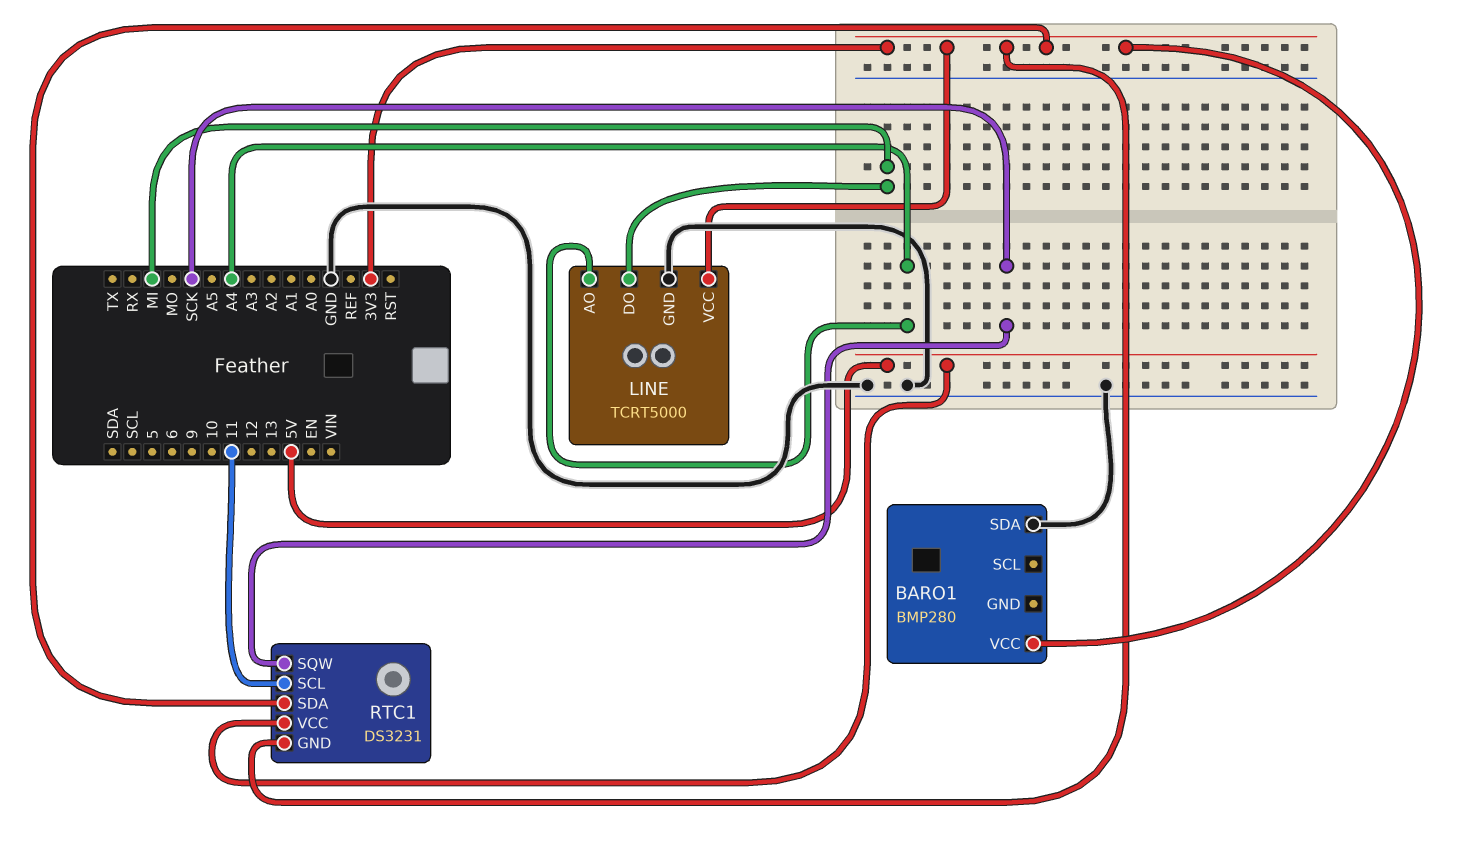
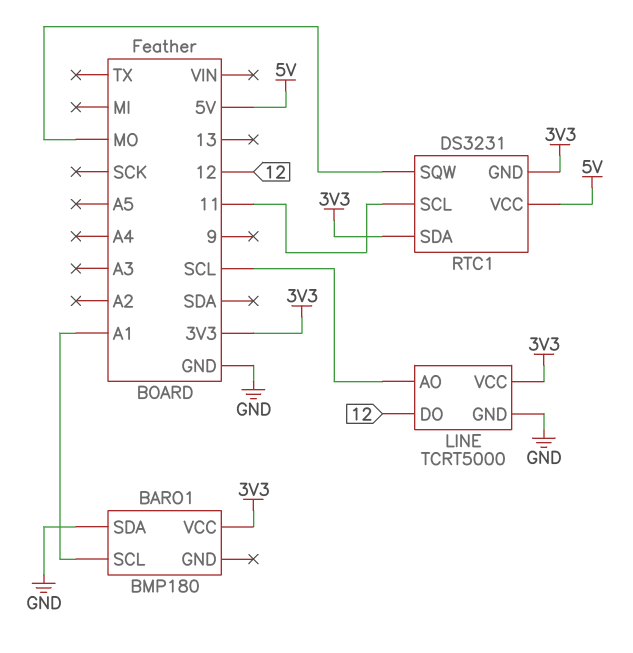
BARO1: BMP280 -> BMP180
BARO1 pin SCL: none -> A1
LINE pin AO: A4 -> SCL
LINE pin DO: MI -> 12
RTC1 pin SQW: SCK -> MO

